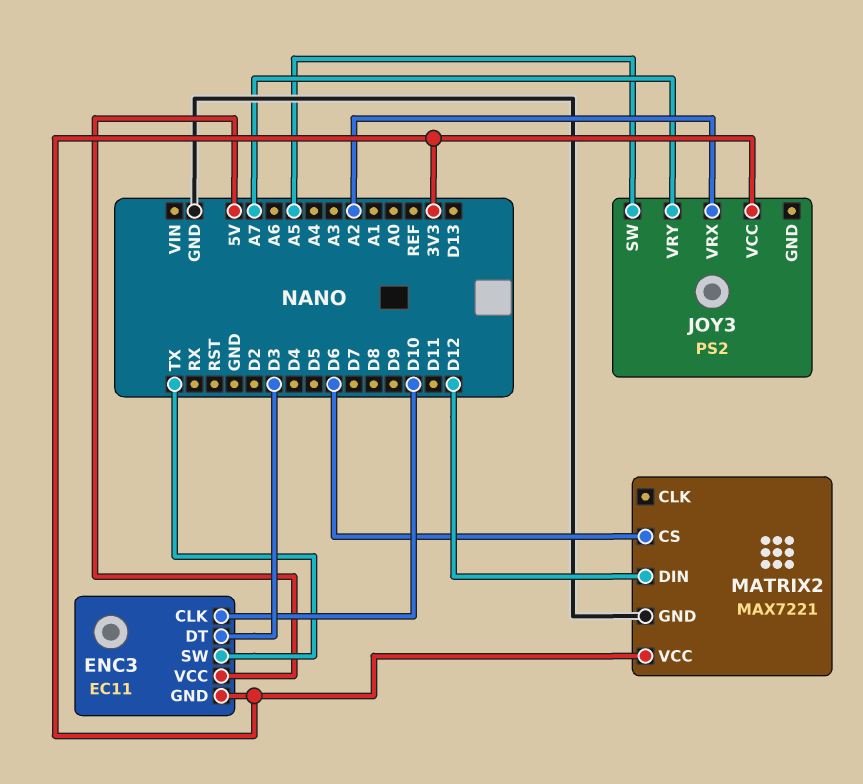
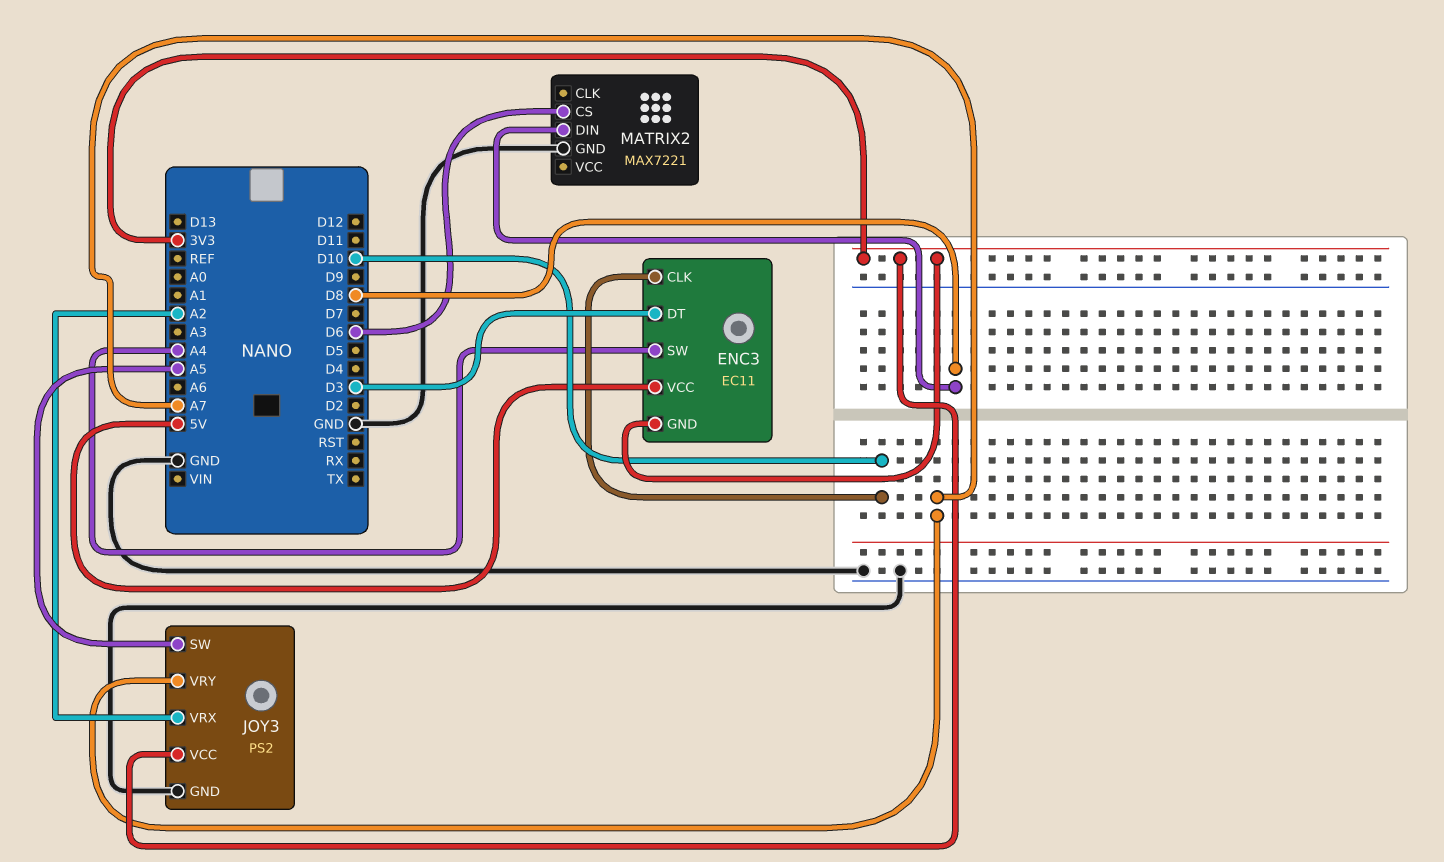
ENC3 pin SW: TX -> A4
JOY3 pin GND: none -> GND
MATRIX2 pin DIN: D12 -> D8
MATRIX2 pin VCC: 3V3 -> none

